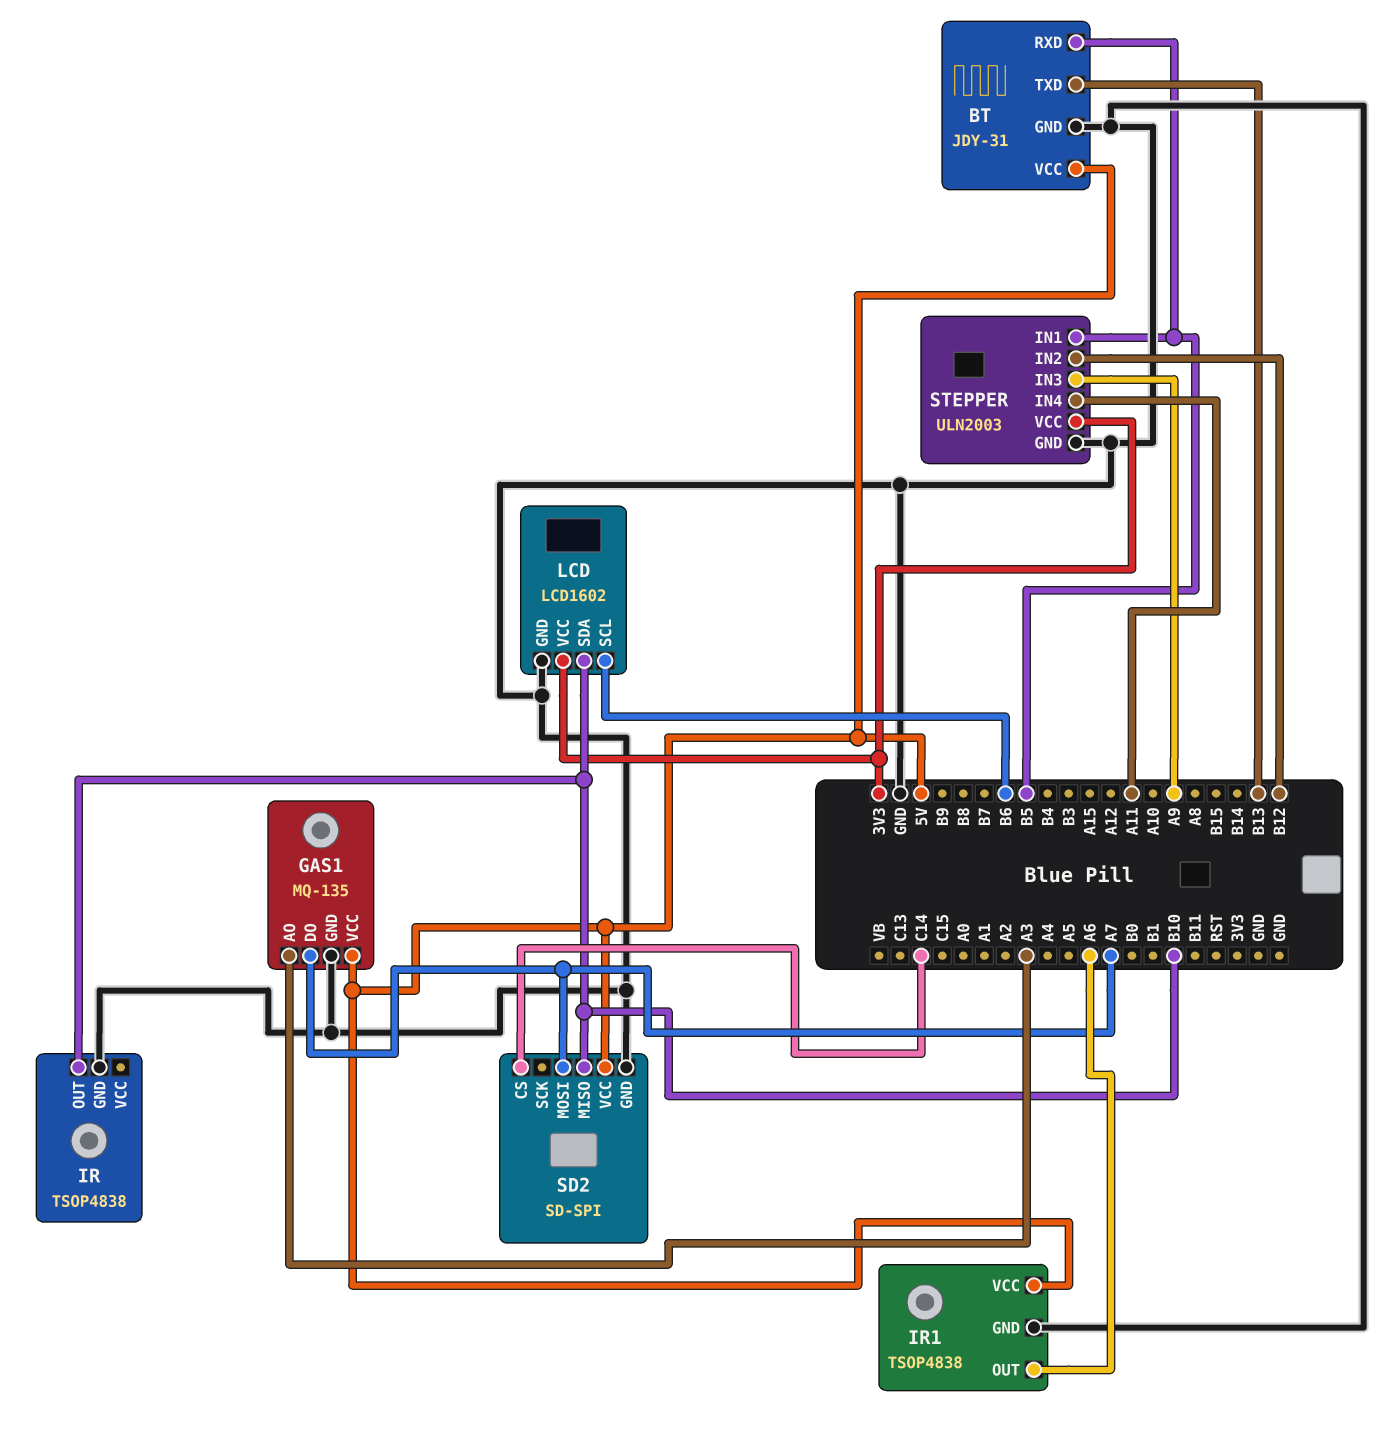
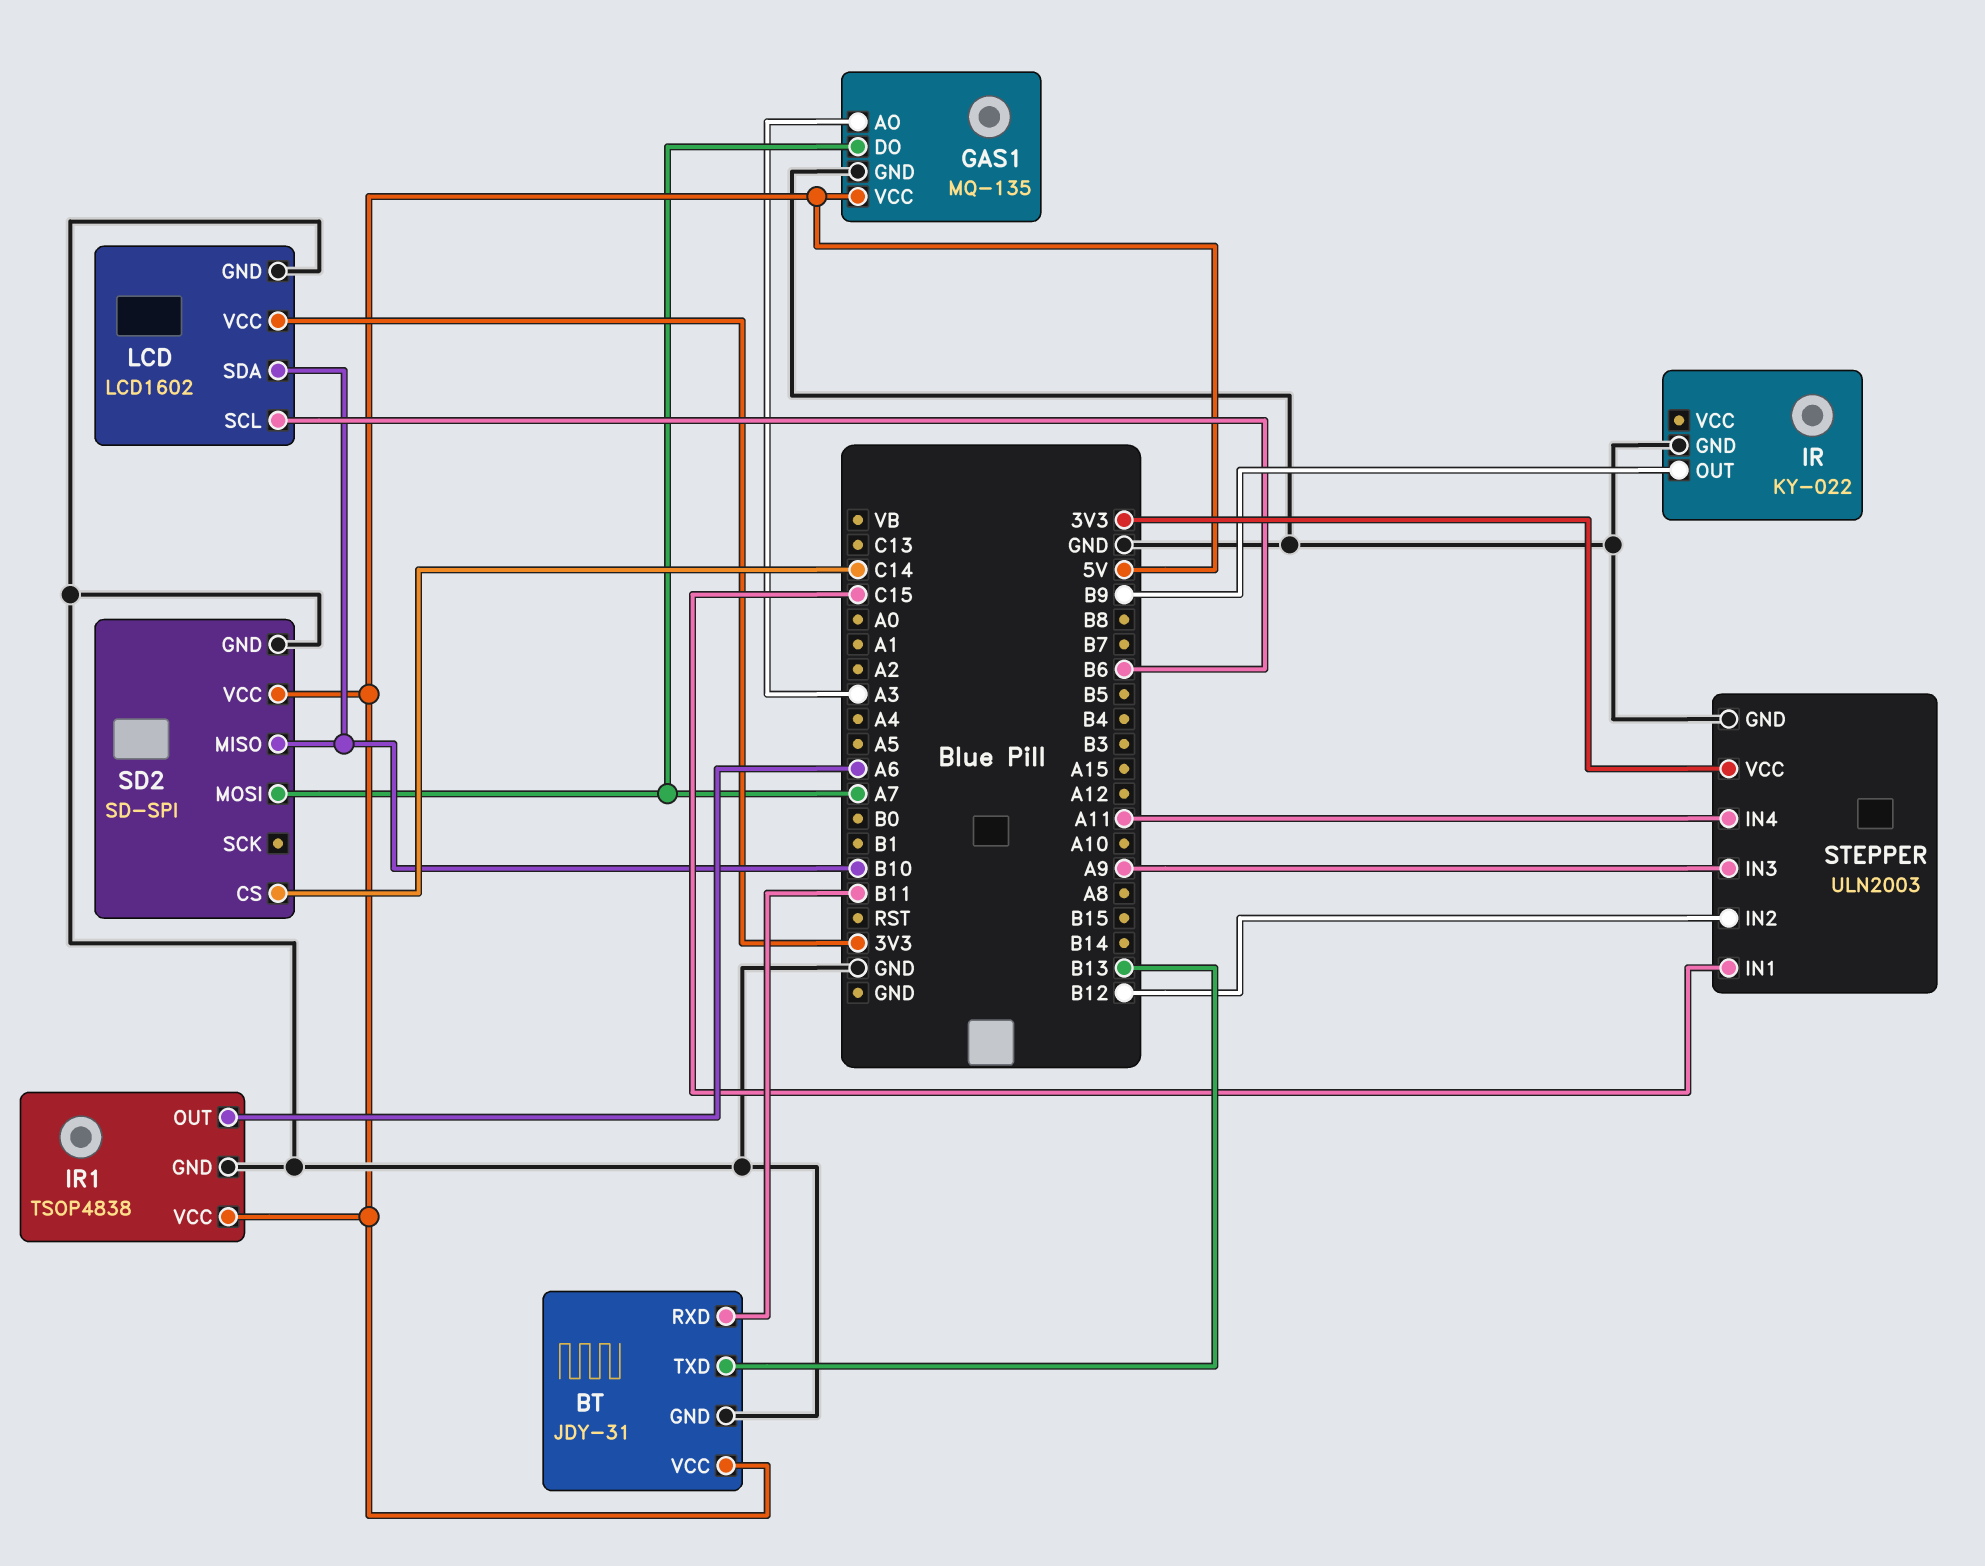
BT pin RXD: B5 -> B11
IR: TSOP4838 -> KY-022
IR pin OUT: B10 -> B9
STEPPER pin IN1: B5 -> C15

